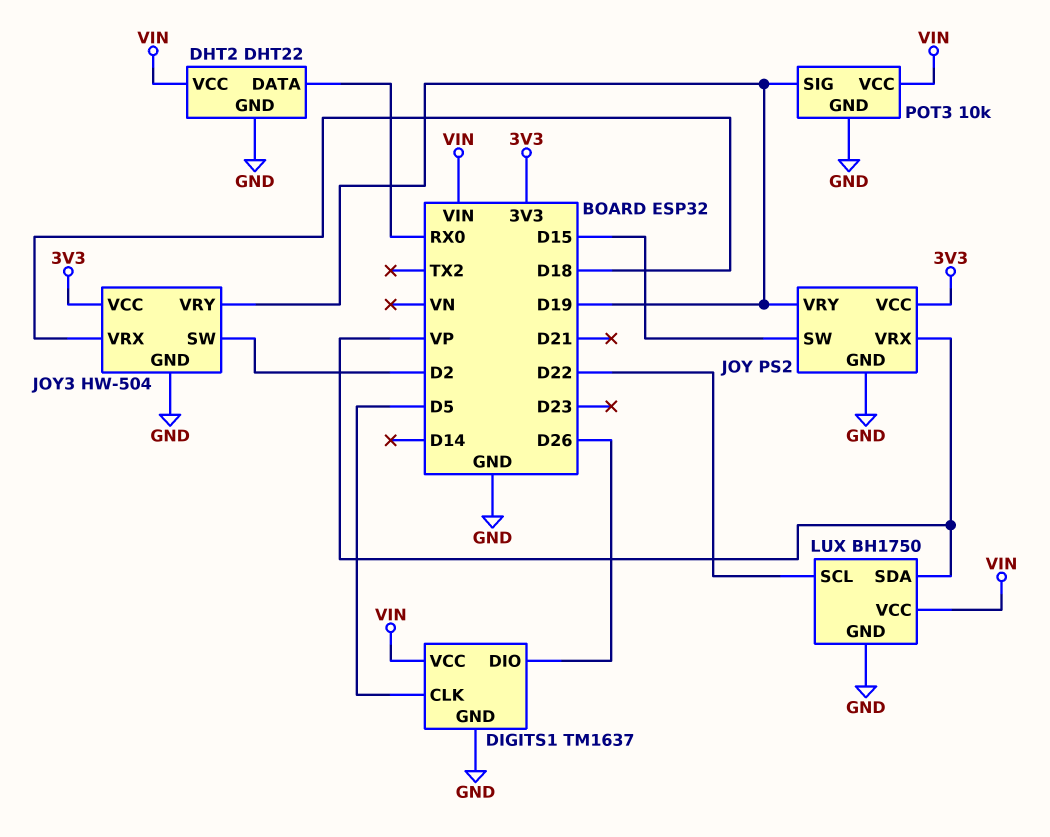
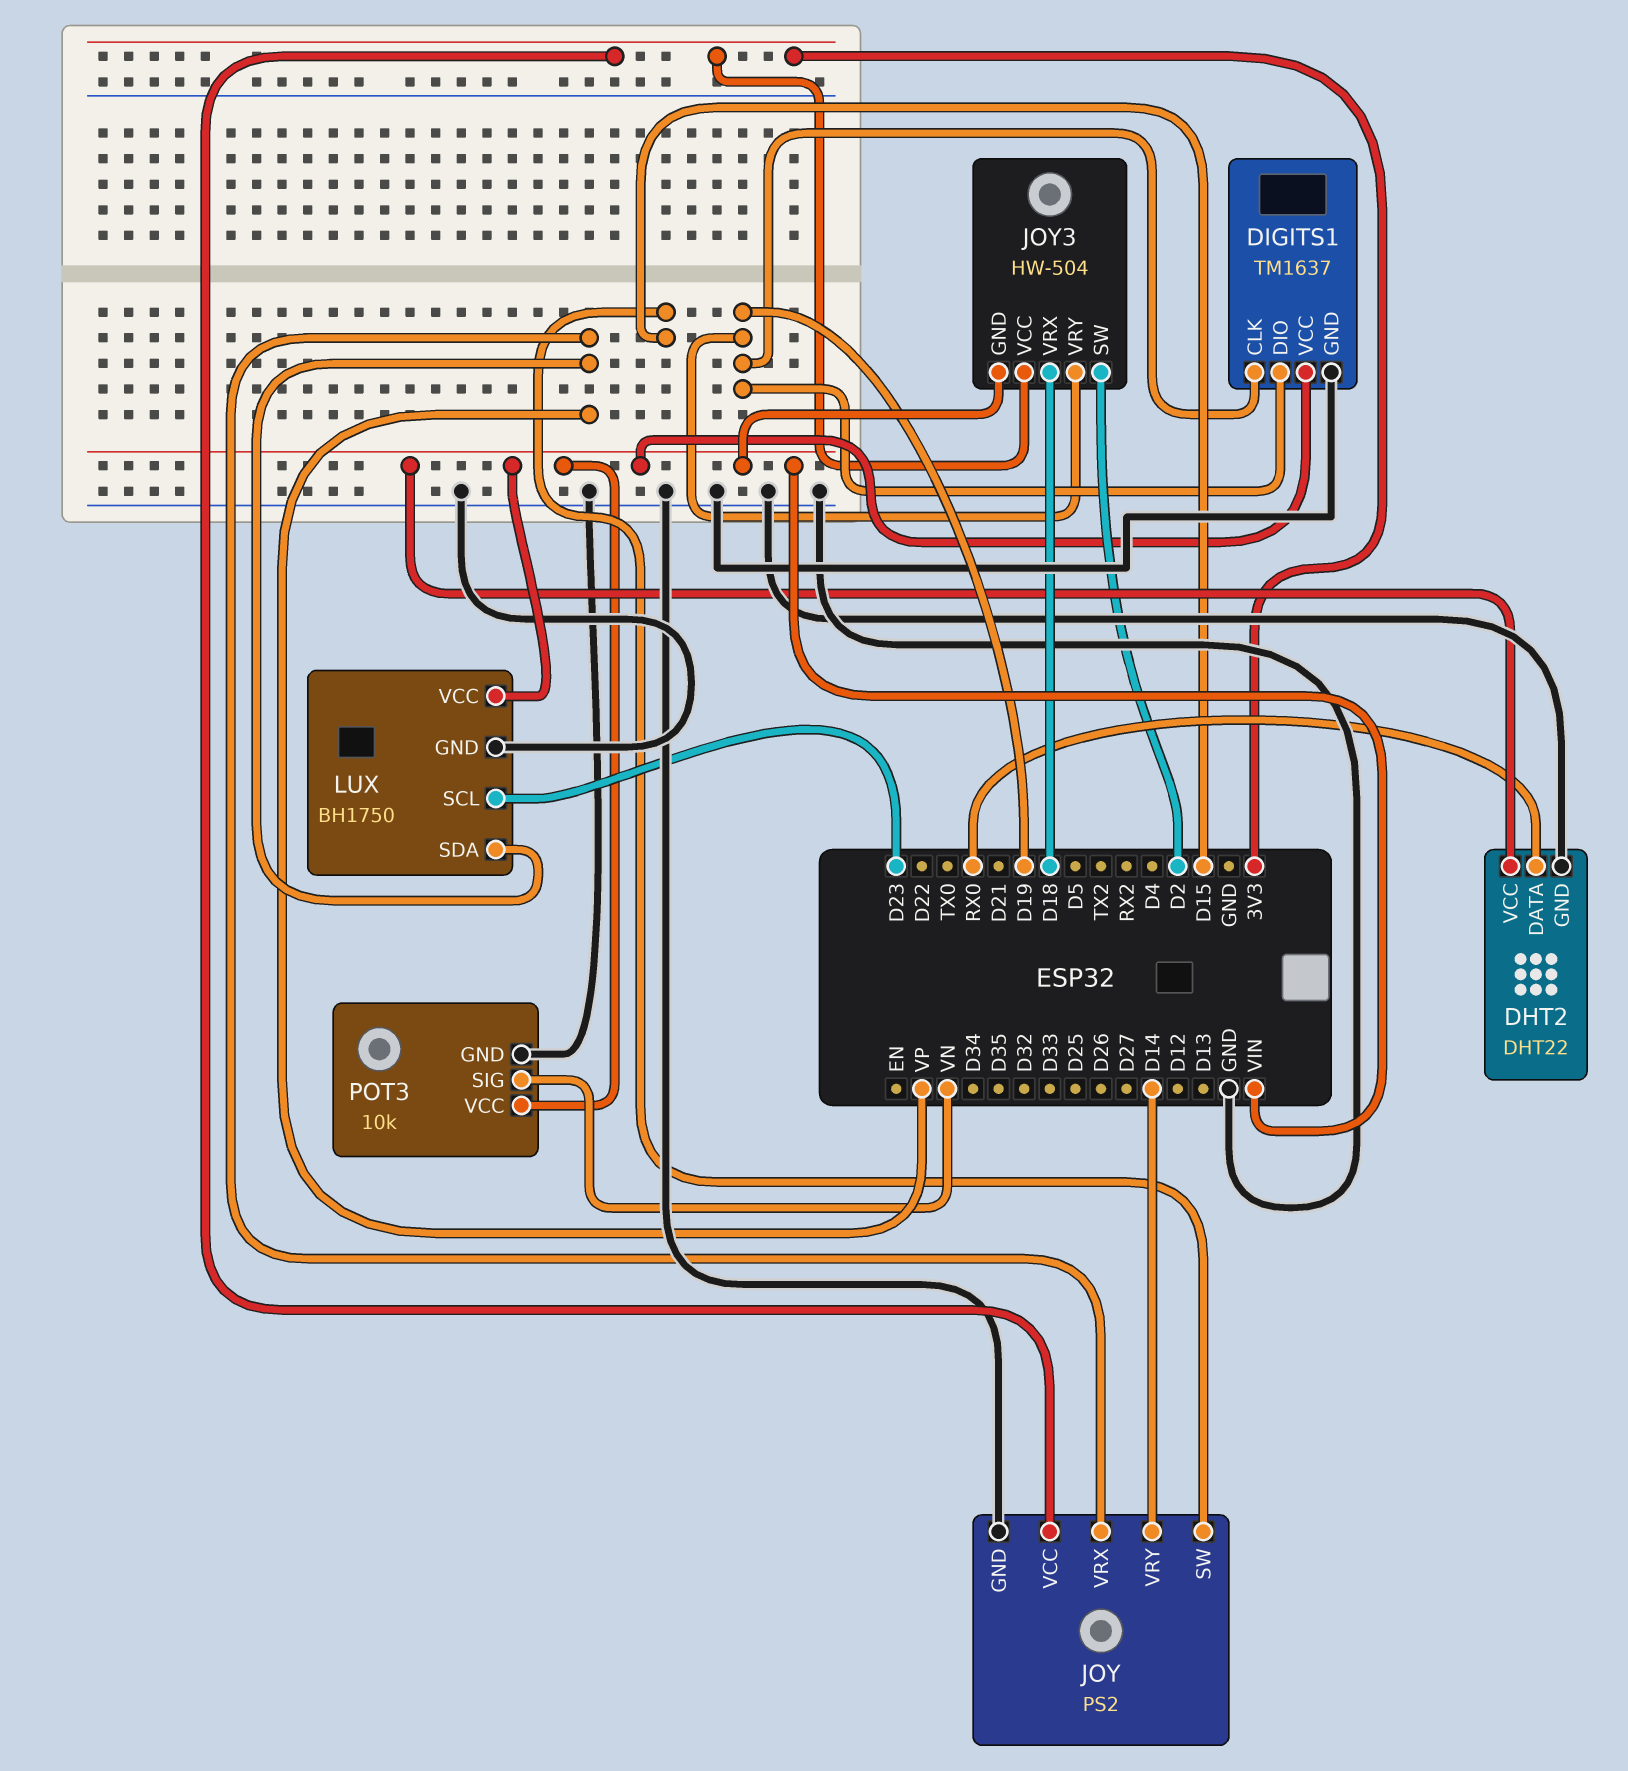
DIGITS1 pin CLK: D5 -> D19
DIGITS1 pin DIO: D26 -> D19
JOY pin VRY: D19 -> D14
JOY3 pin GND: GND -> VIN
LUX pin SCL: D22 -> D23
POT3 pin SIG: D19 -> VN

